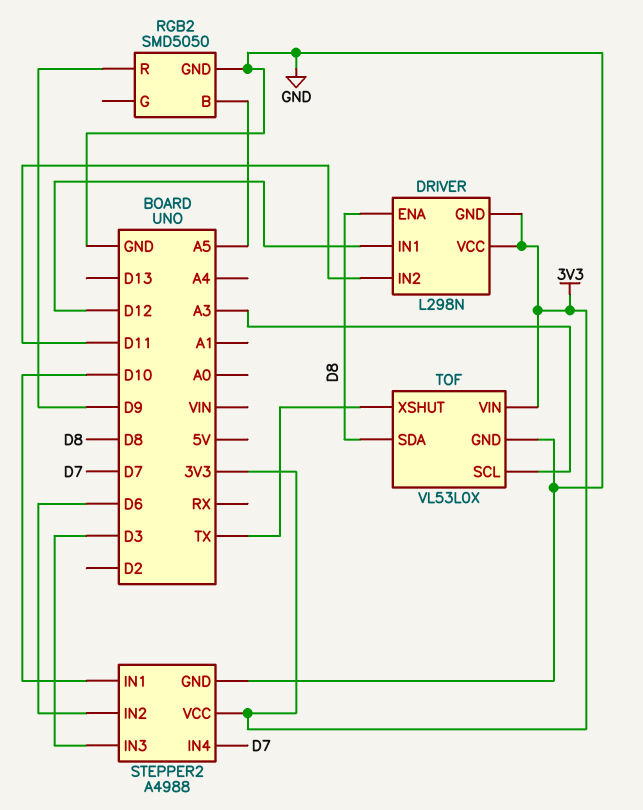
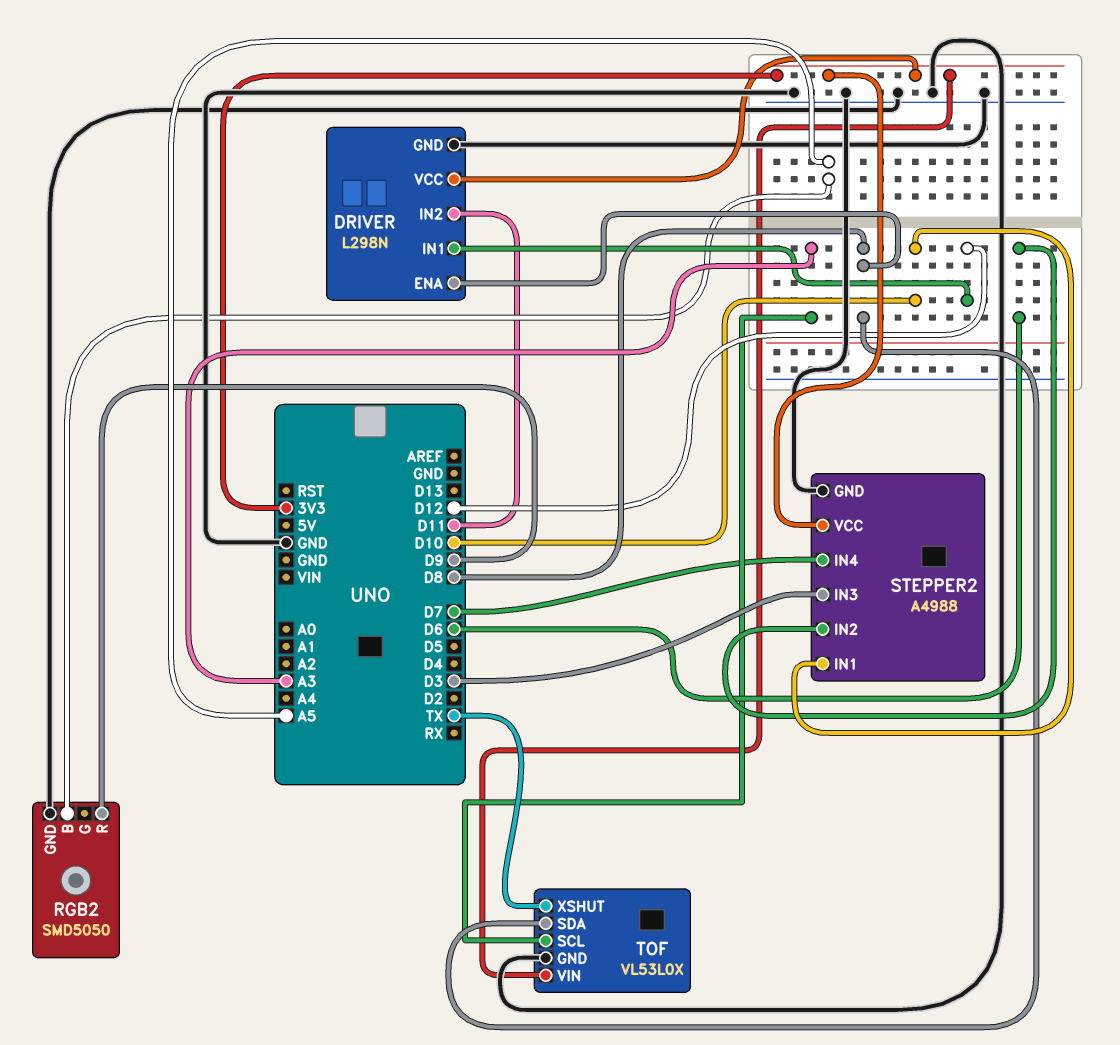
DRIVER pin GND: 3V3 -> GND

